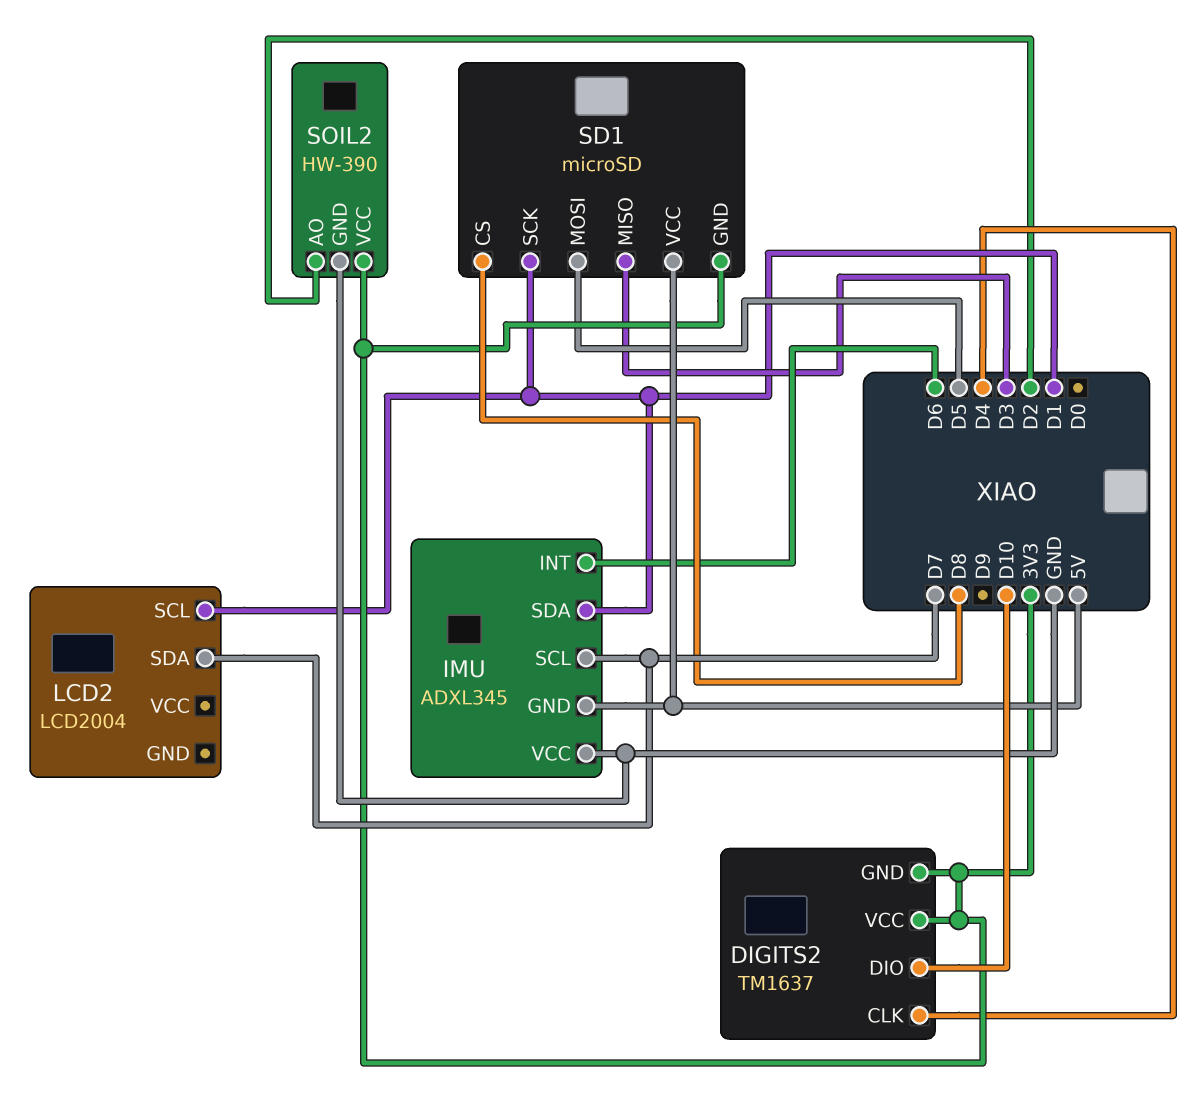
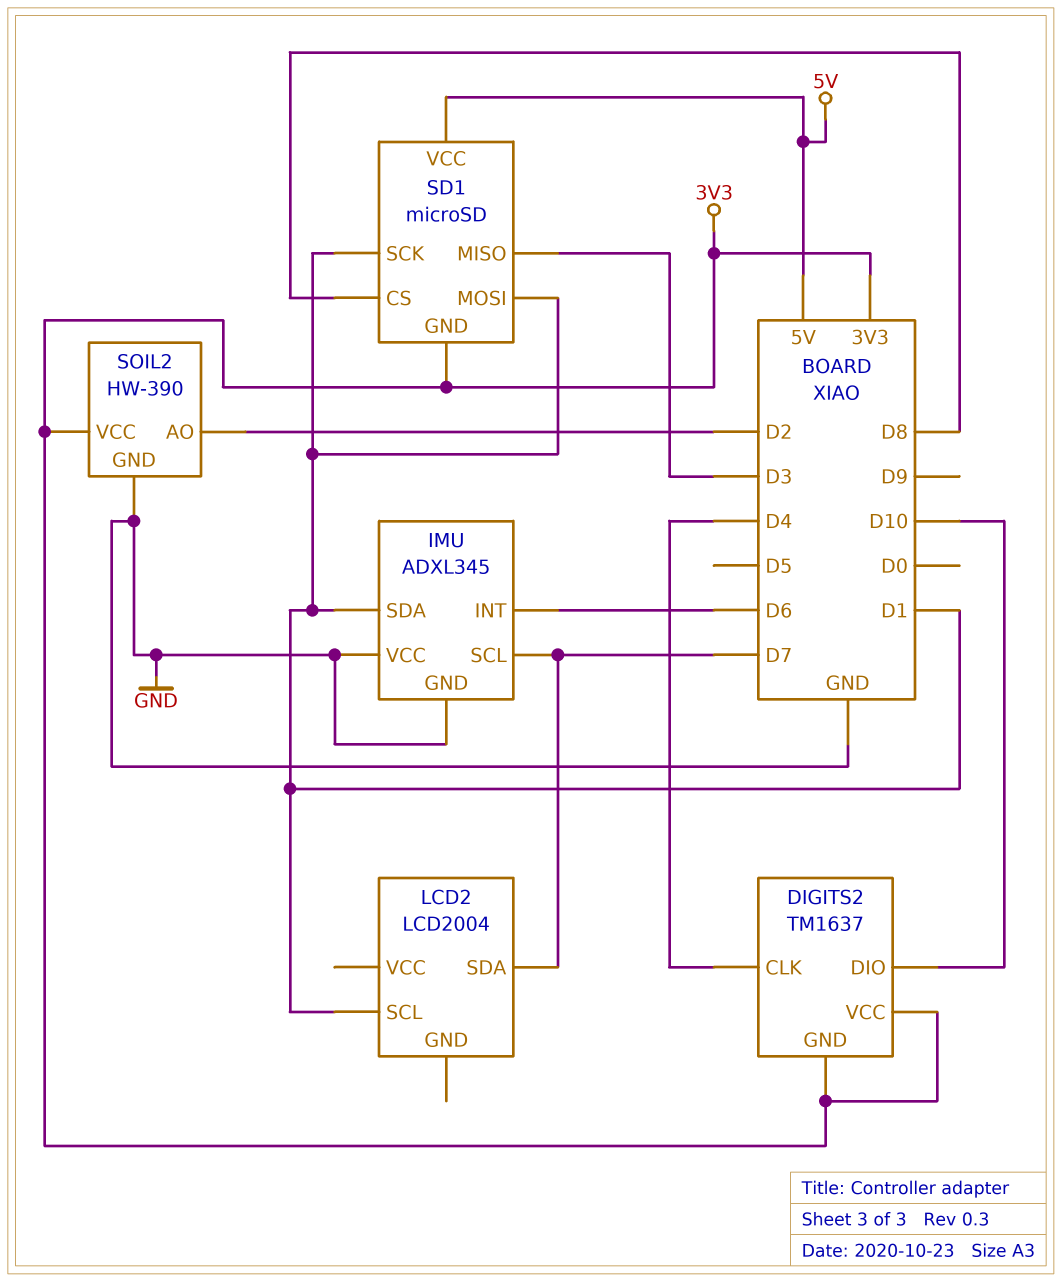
IMU pin GND: 5V -> GND
SD1 pin MOSI: D5 -> D1

